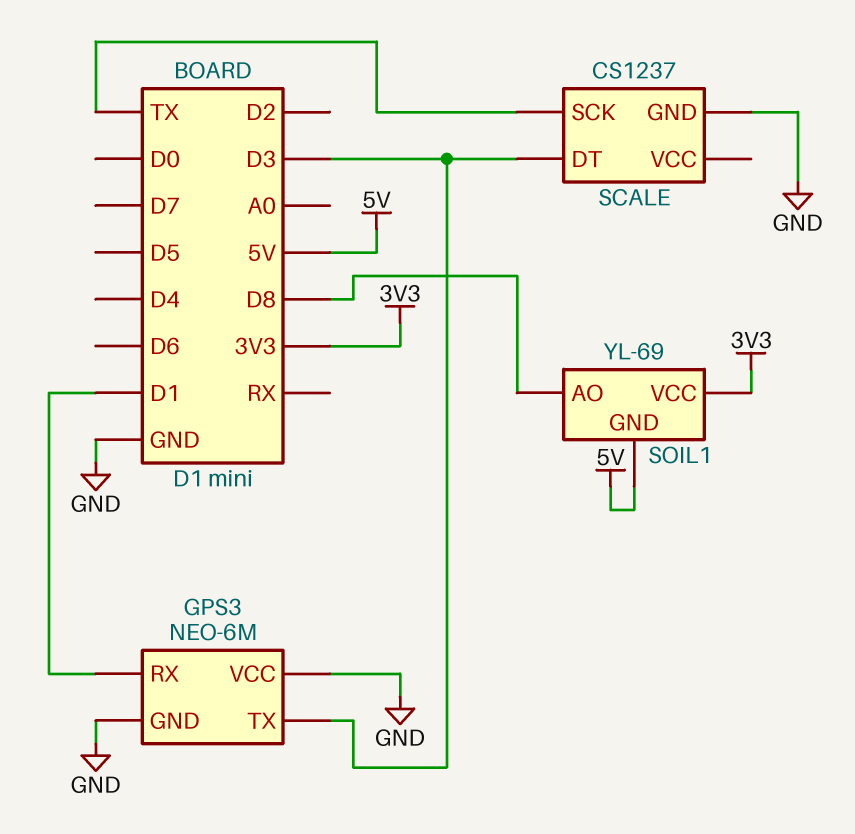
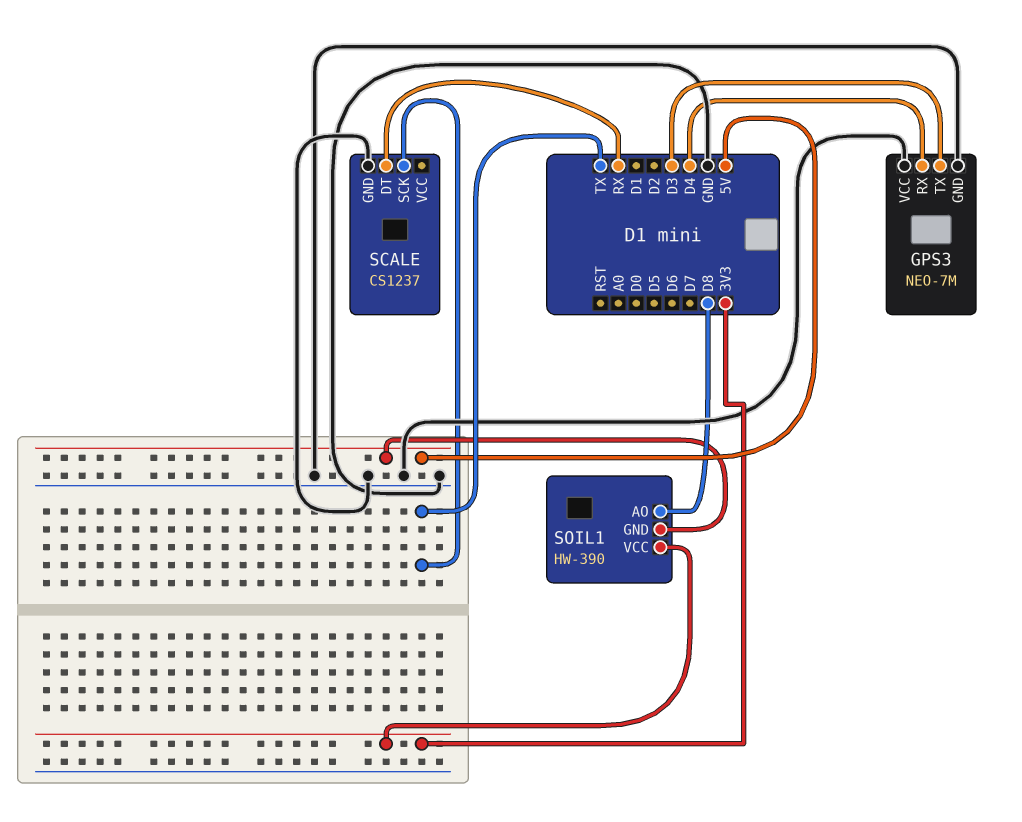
GPS3: NEO-6M -> NEO-7M
GPS3 pin RX: D1 -> D4
SCALE pin DT: D3 -> RX
SOIL1: YL-69 -> HW-390

